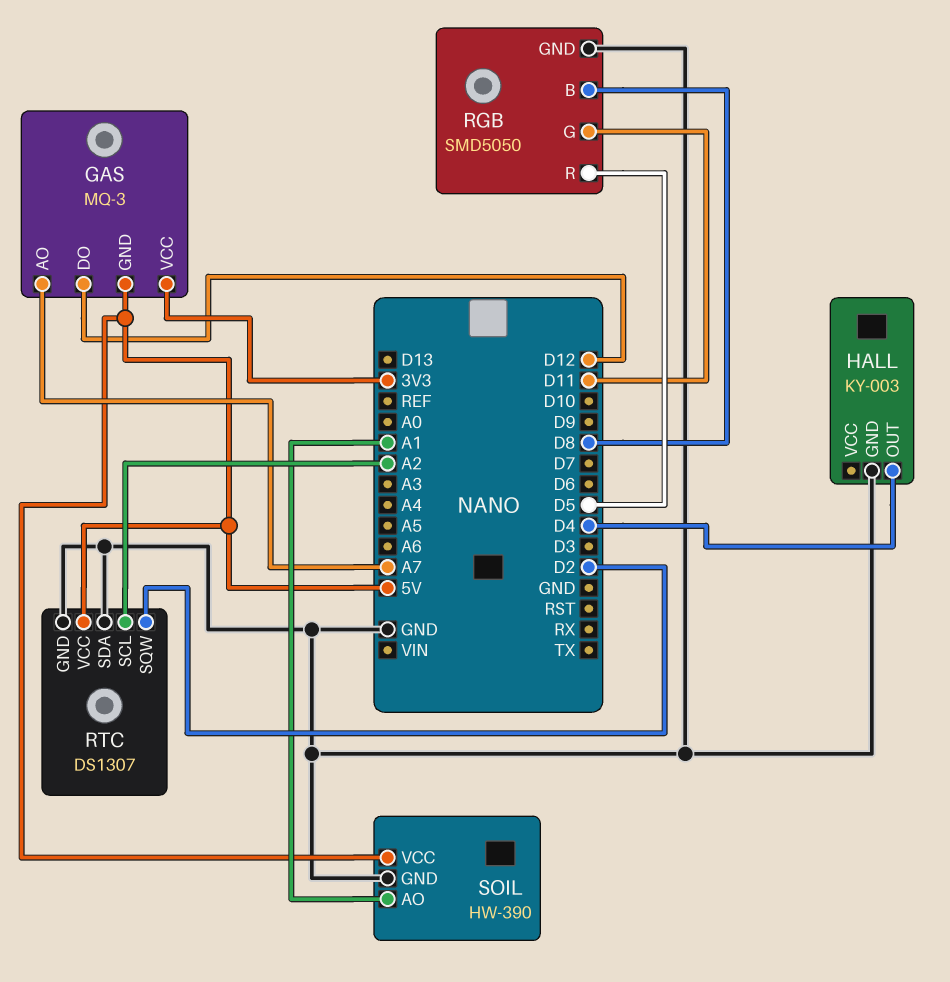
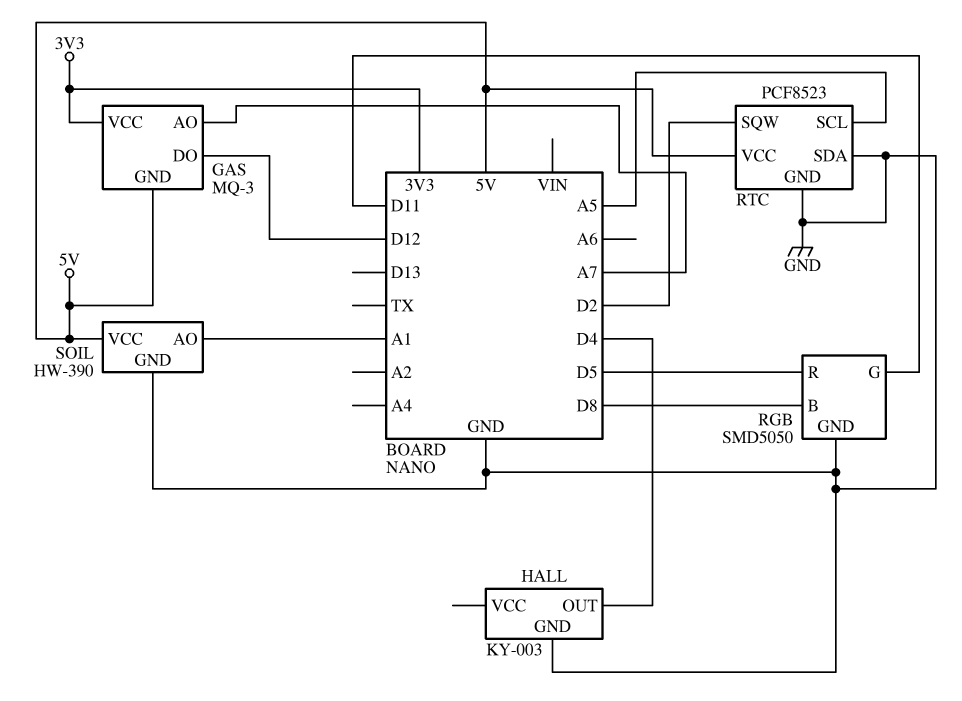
RTC: DS1307 -> PCF8523
RTC pin SCL: A2 -> A5

